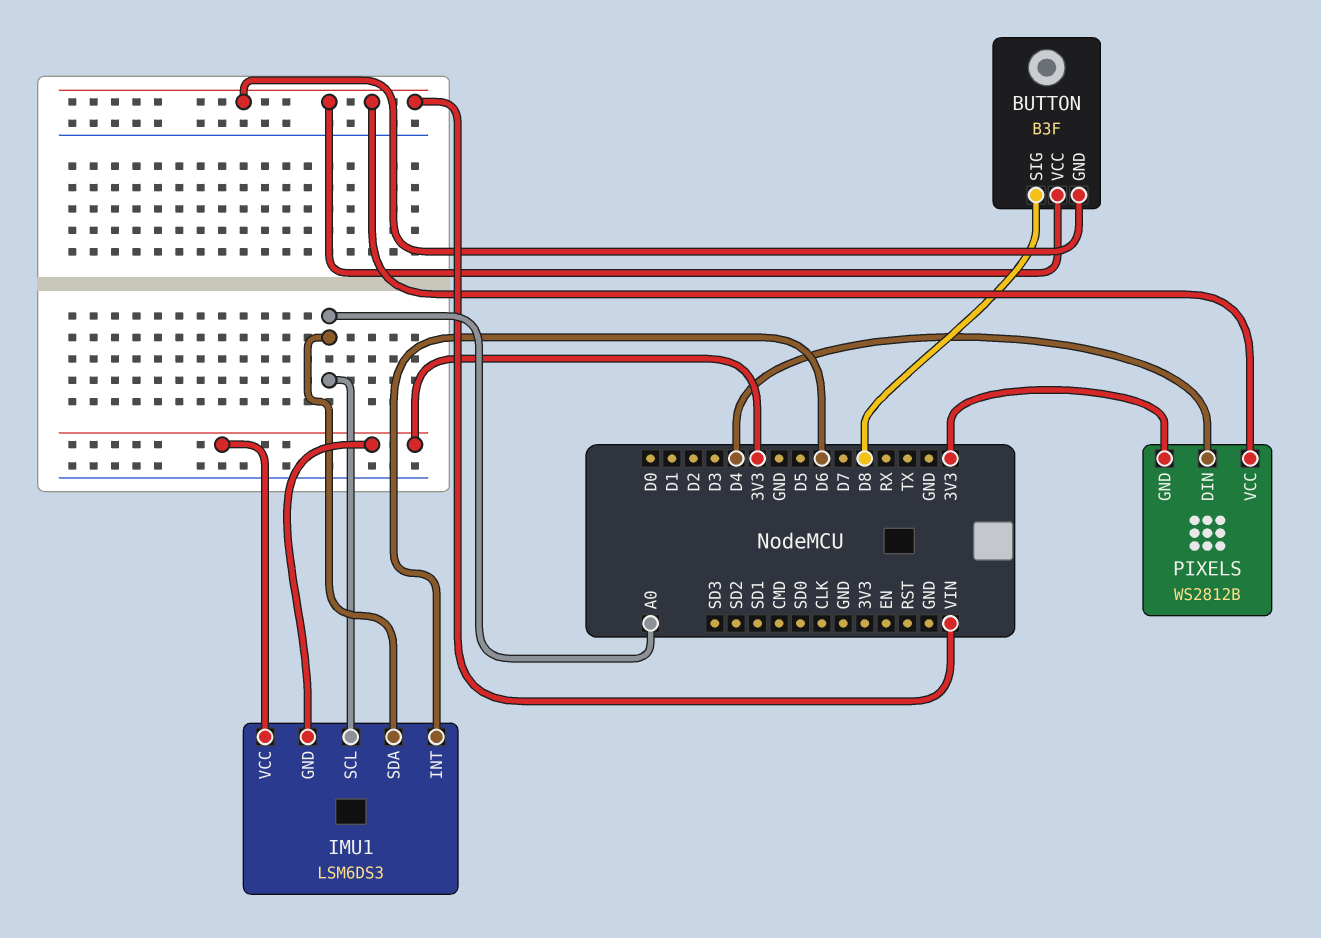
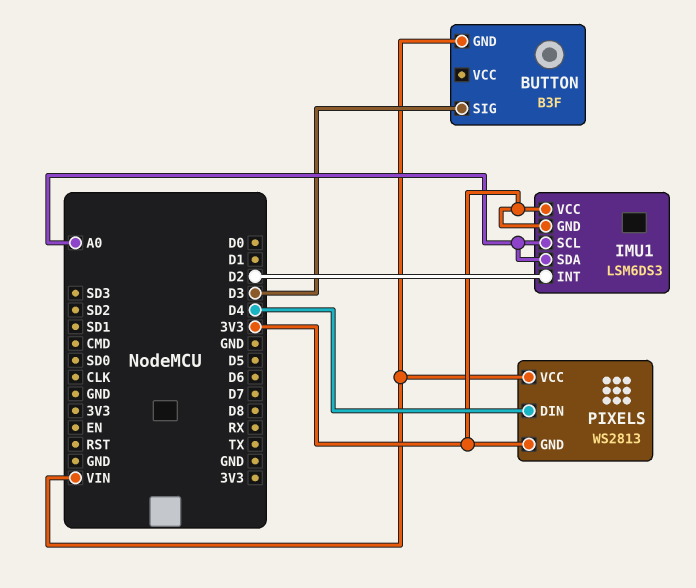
BUTTON pin SIG: D8 -> D3
BUTTON pin VCC: VIN -> none
IMU1 pin INT: D6 -> D2
PIXELS: WS2812B -> WS2813

